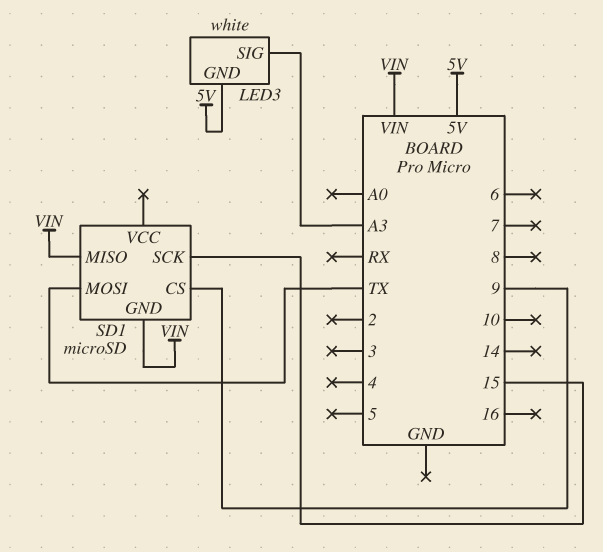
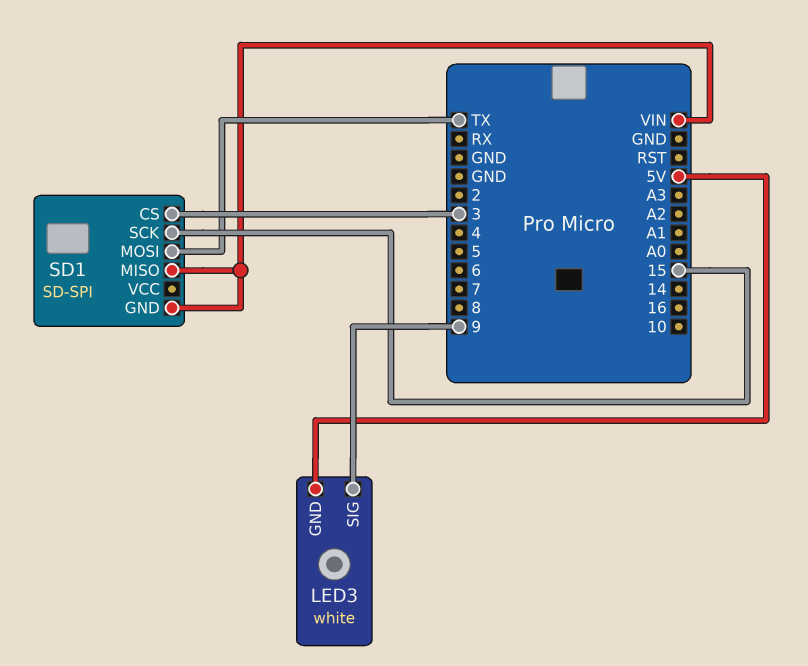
LED3 pin SIG: A3 -> 9
SD1: microSD -> SD-SPI
SD1 pin CS: 9 -> 3

